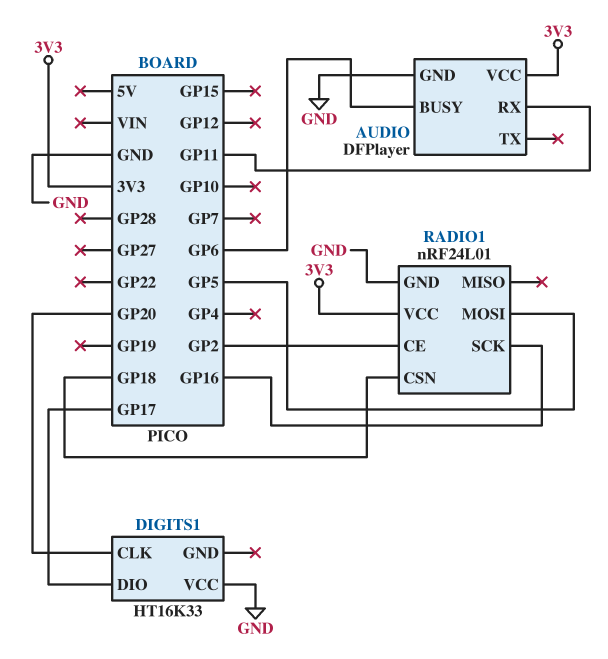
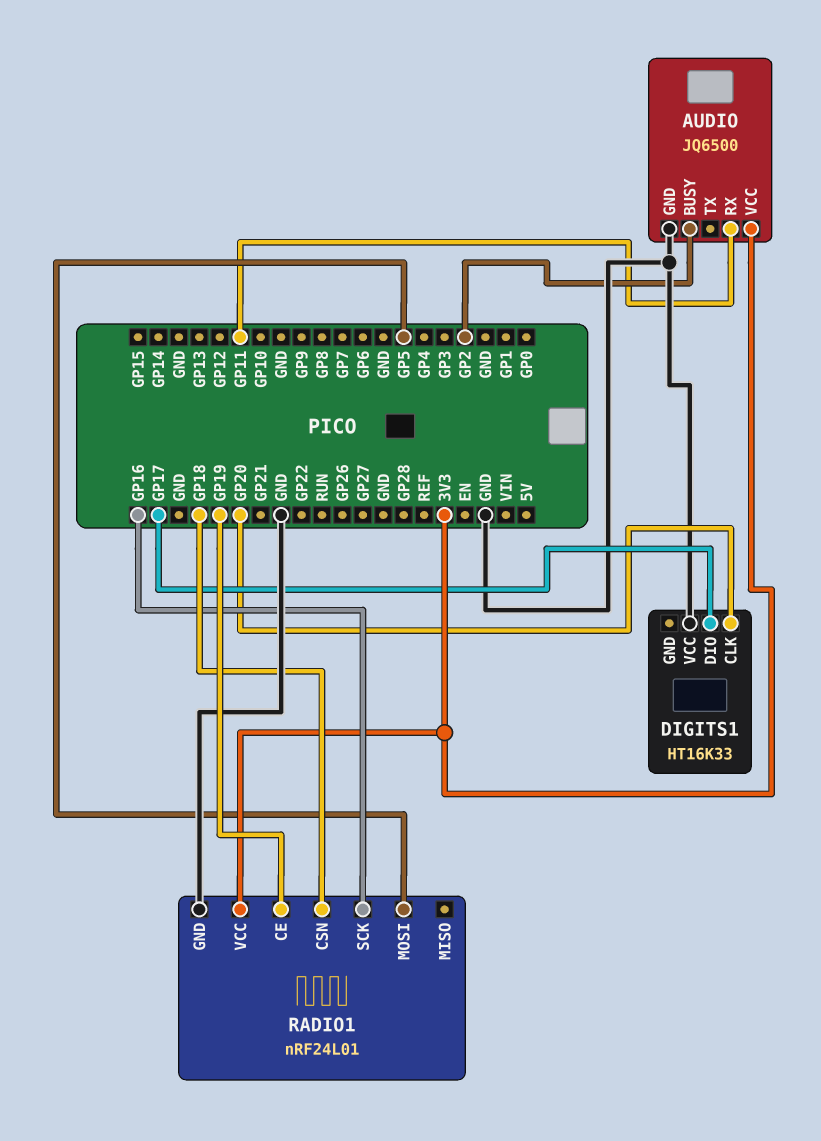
AUDIO: DFPlayer -> JQ6500
AUDIO pin BUSY: GP6 -> GP2
RADIO1 pin CE: GP2 -> GP19

